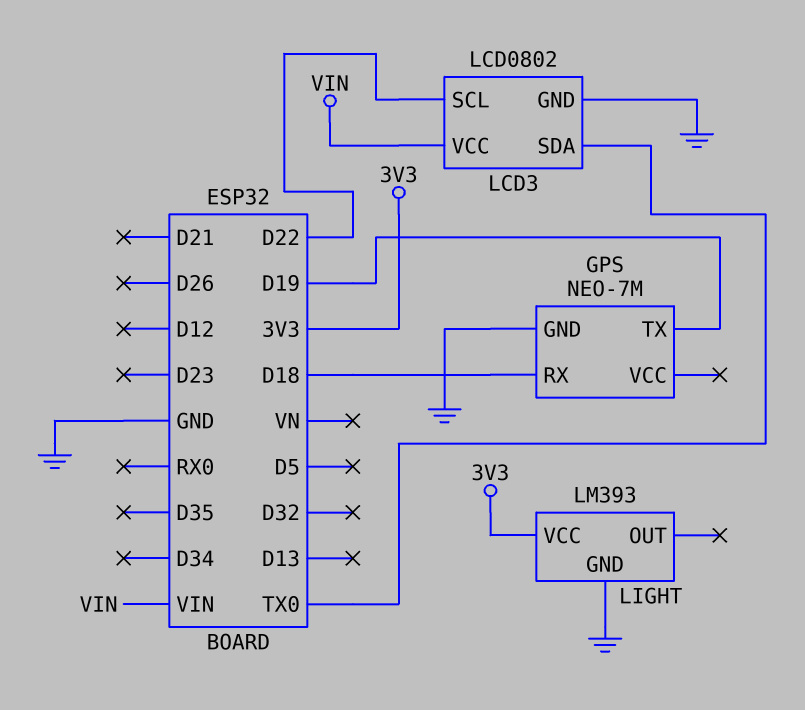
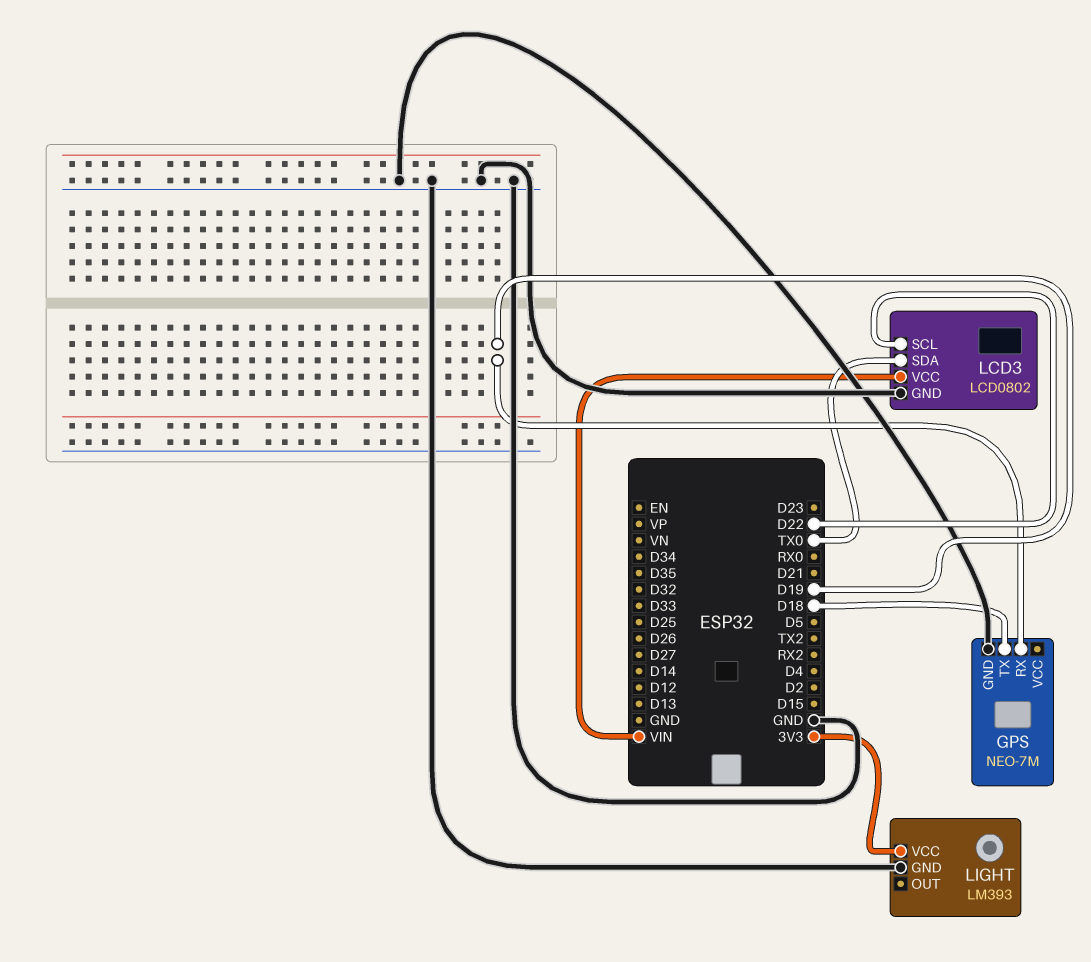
GPS pin RX: D18 -> D19
GPS pin TX: D19 -> D18

